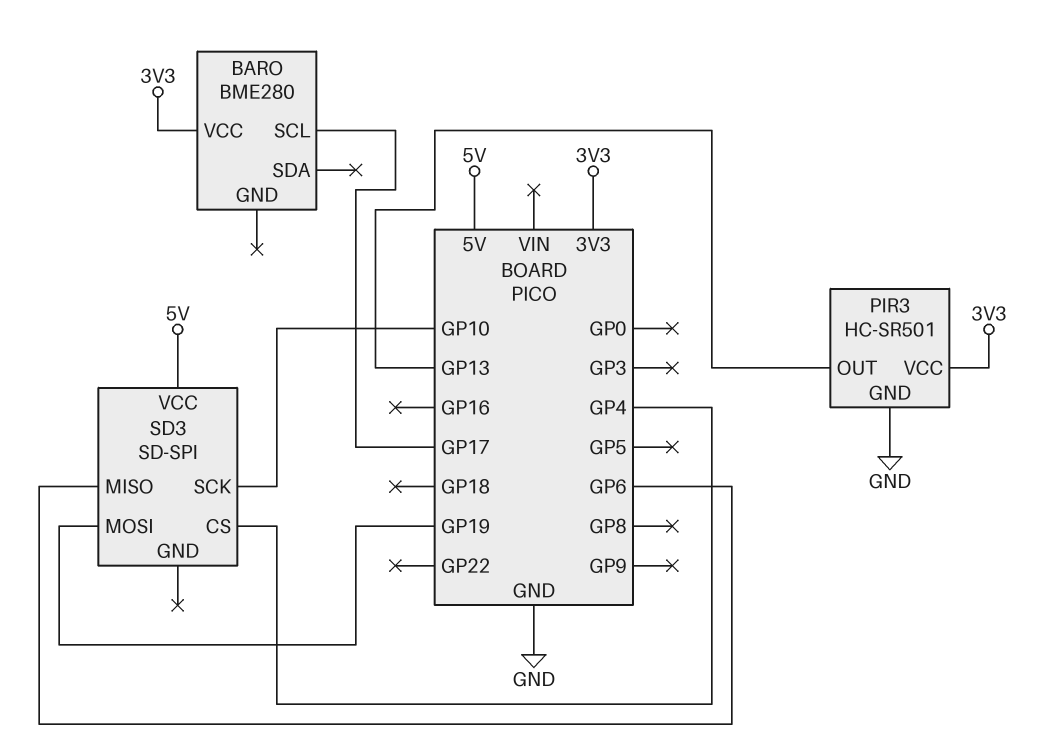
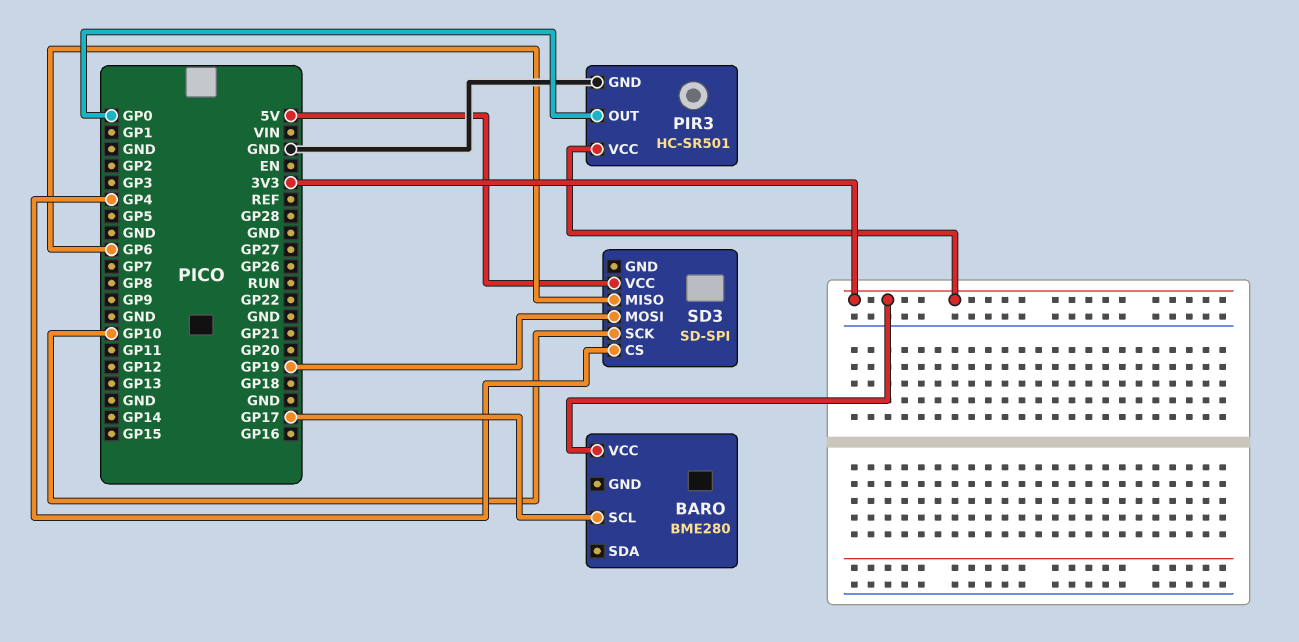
PIR3 pin OUT: GP13 -> GP0

